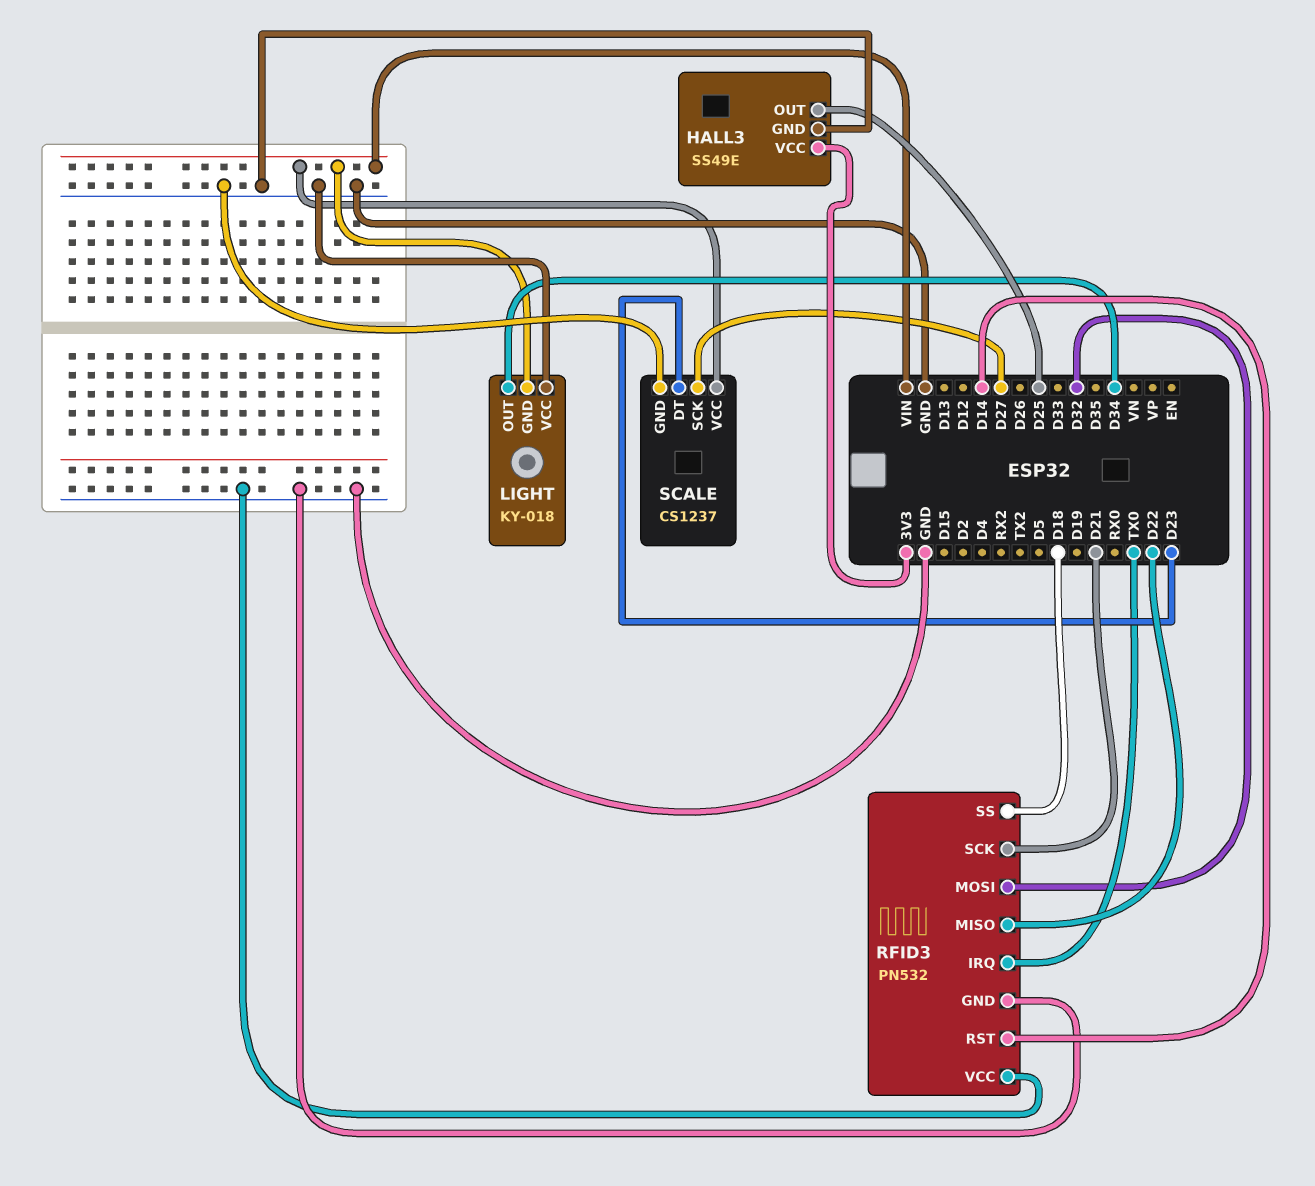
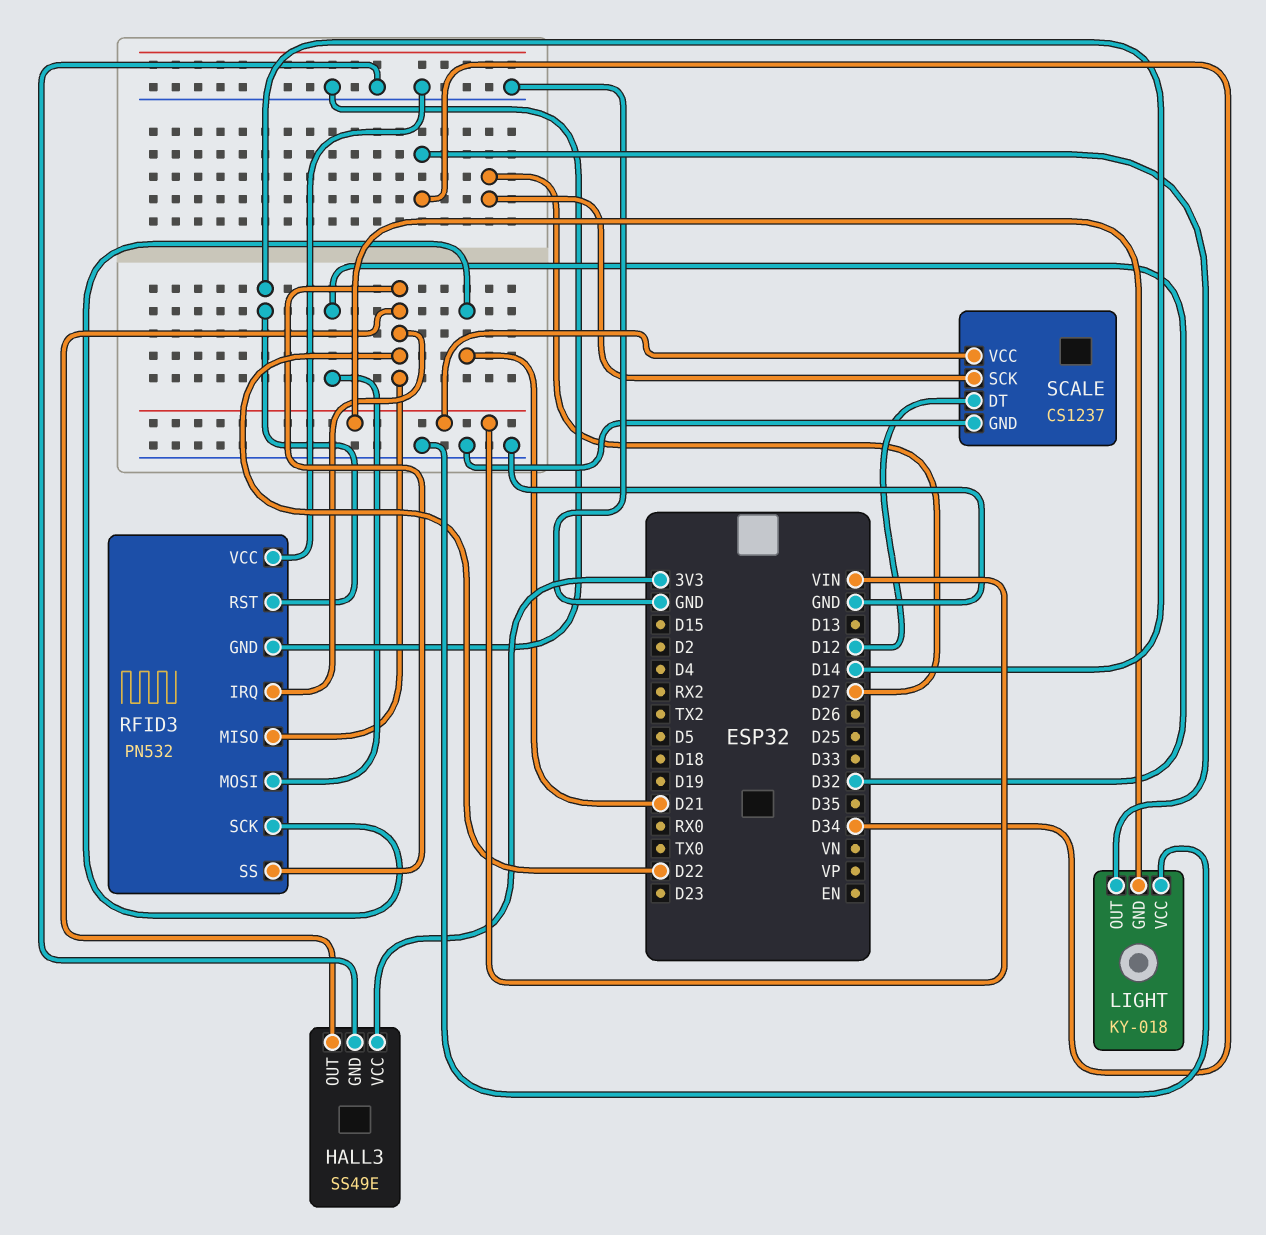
HALL3 pin OUT: D25 -> D22
RFID3 pin IRQ: TX0 -> D22
RFID3 pin SS: D18 -> D22
SCALE pin DT: D23 -> D12

